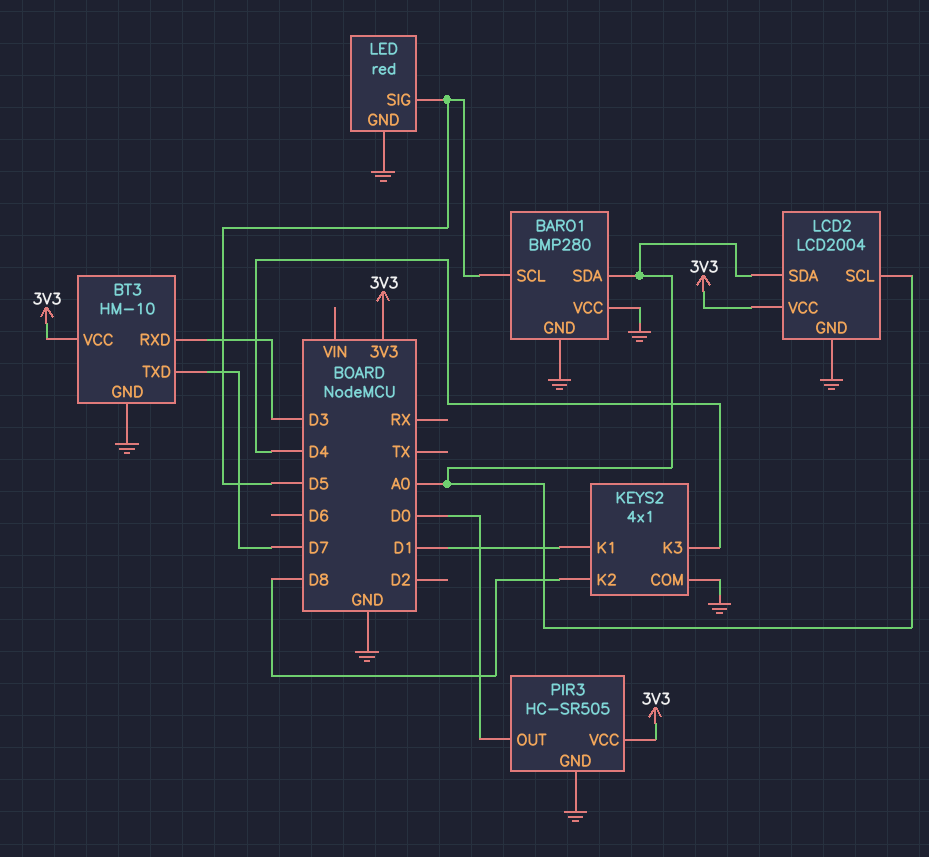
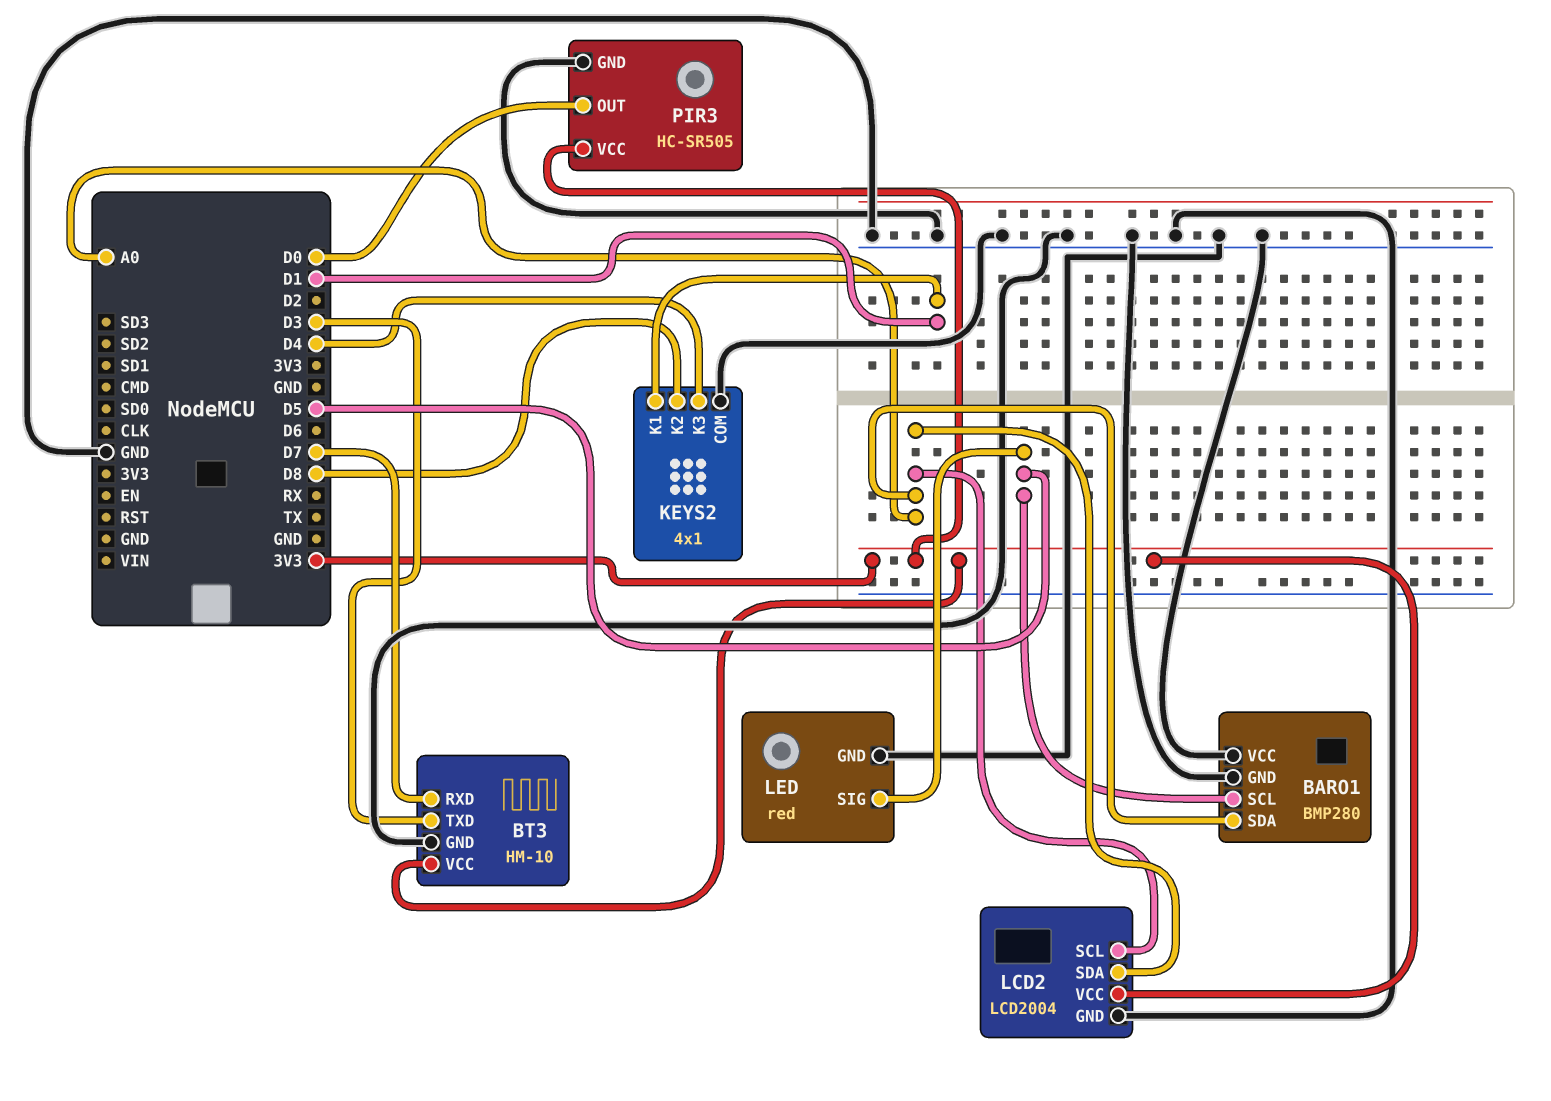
BT3 pin RXD: D3 -> D7
BT3 pin TXD: D7 -> D3

